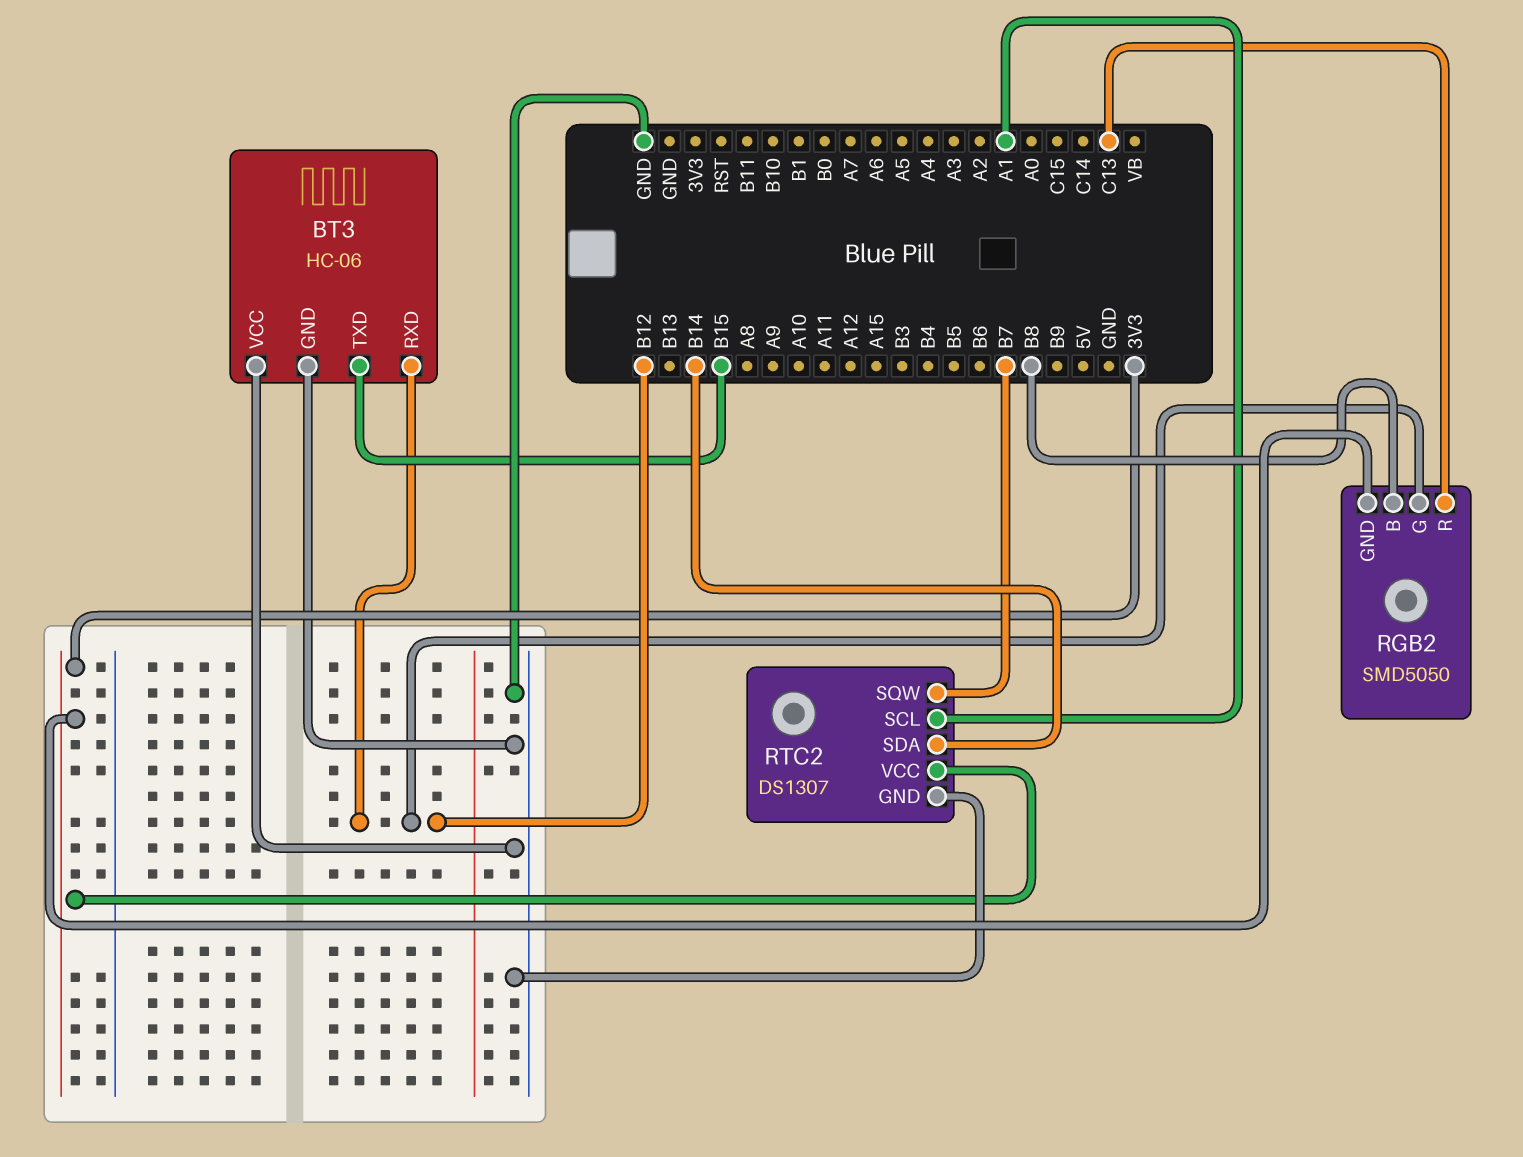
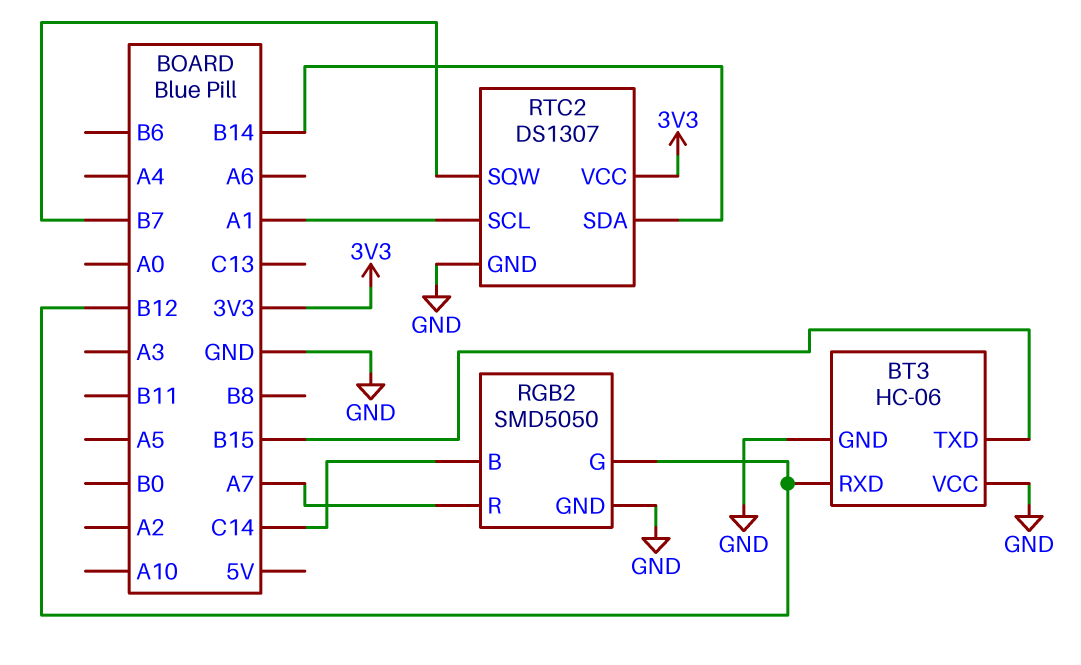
RGB2 pin B: B8 -> C14
RGB2 pin GND: 3V3 -> GND
RGB2 pin R: C13 -> A7

